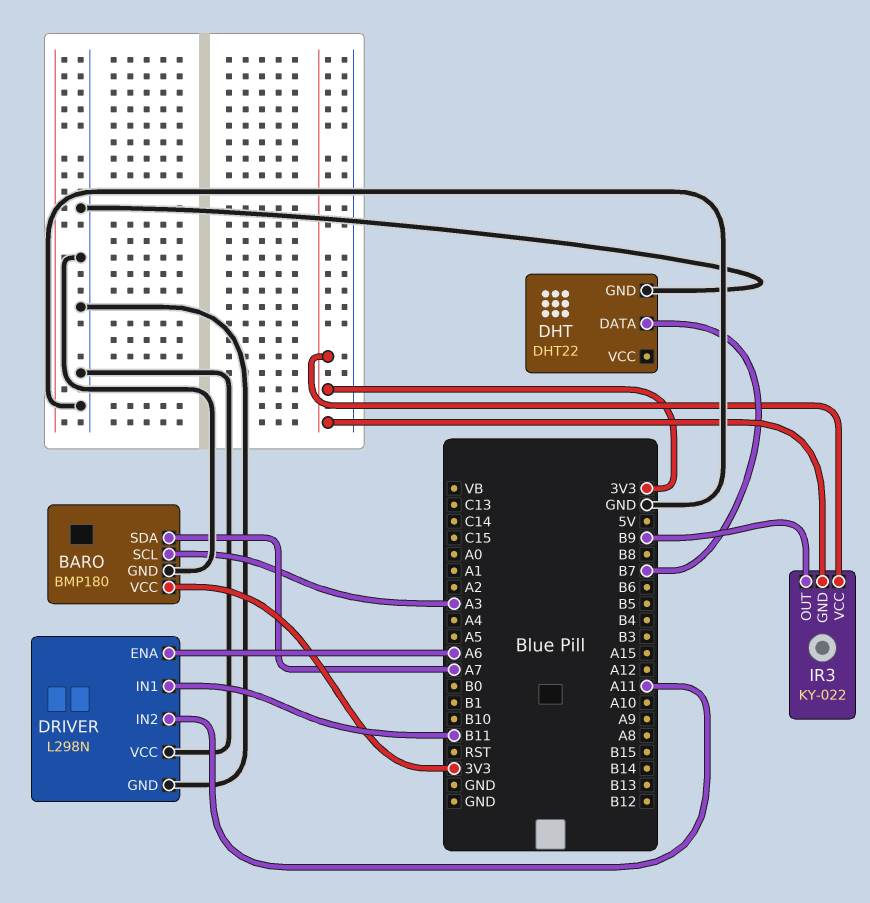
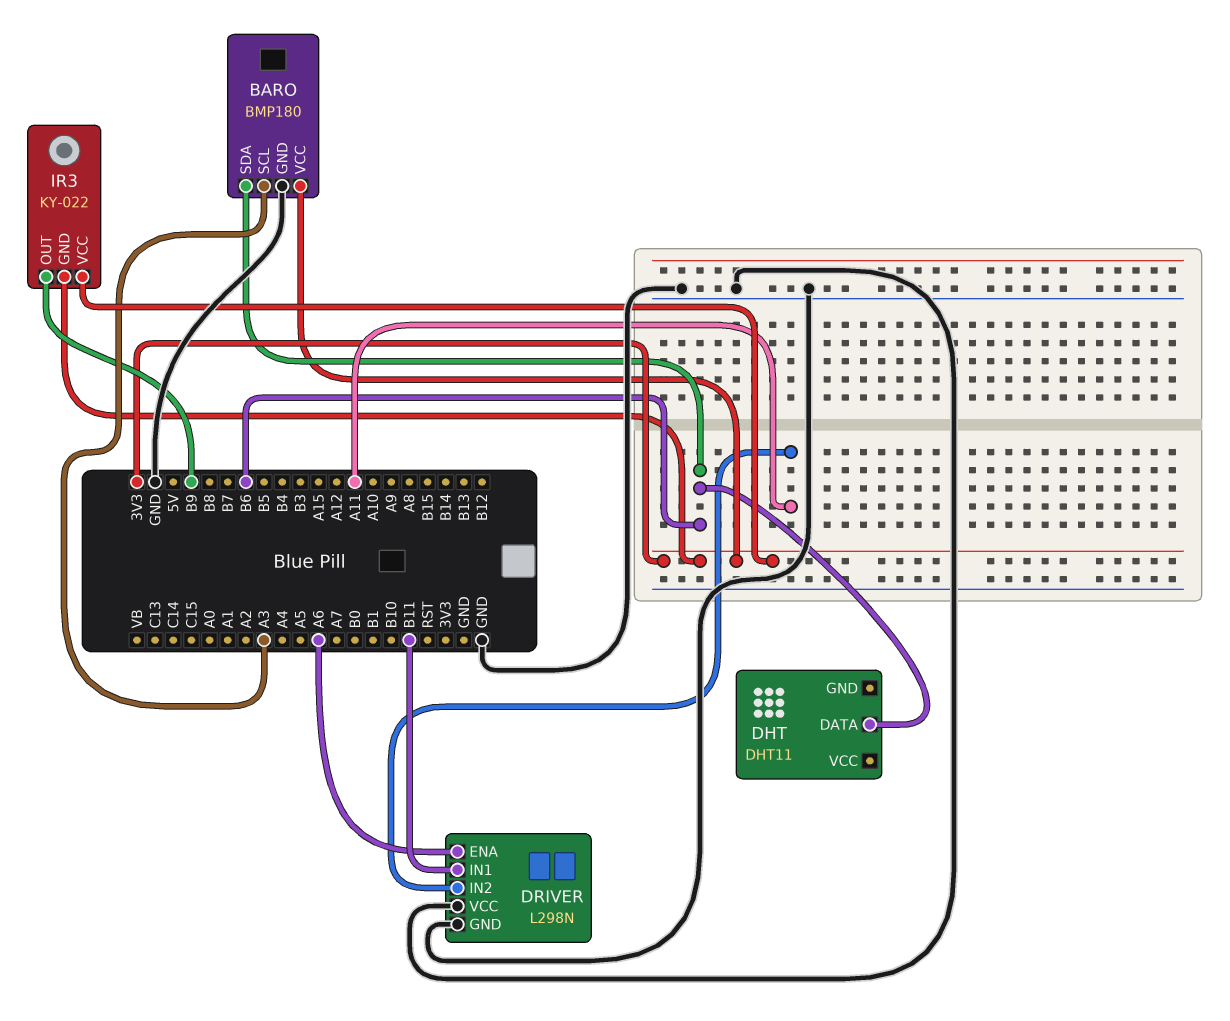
BARO pin SDA: A7 -> B6
DHT: DHT22 -> DHT11
DHT pin DATA: B7 -> B6
DHT pin GND: GND -> none

